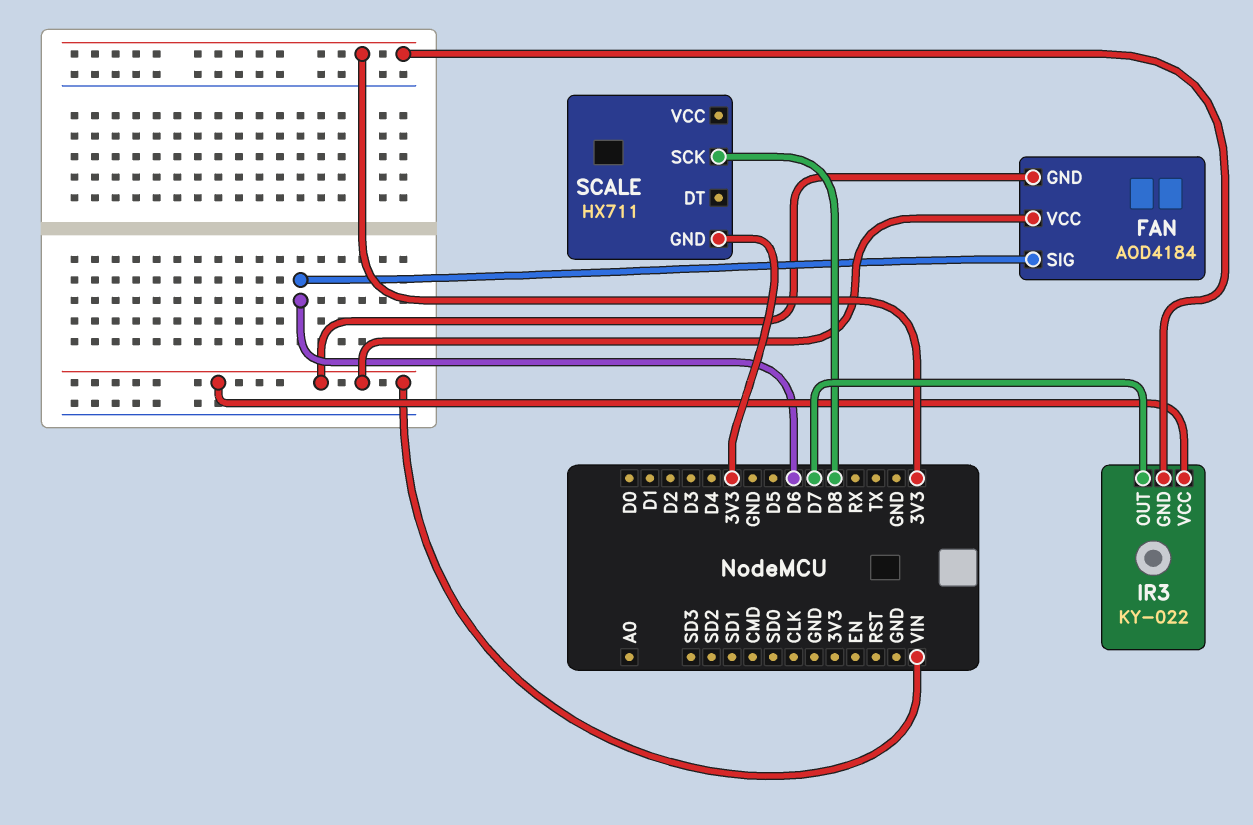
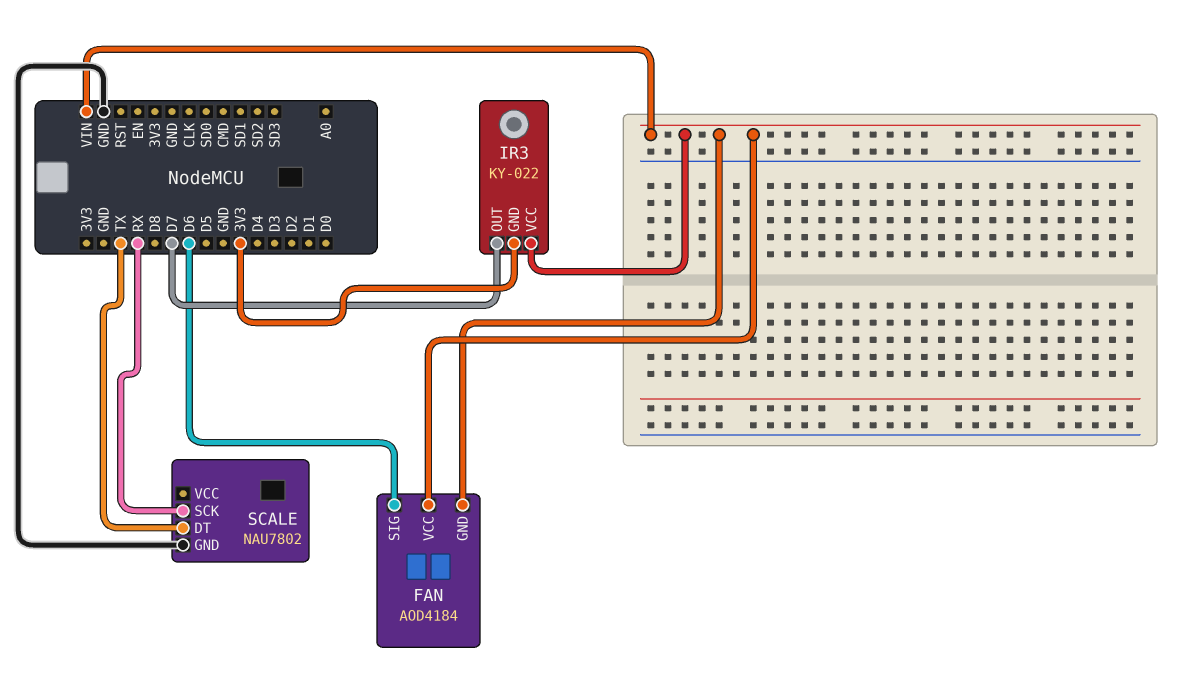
SCALE: HX711 -> NAU7802
SCALE pin DT: none -> TX
SCALE pin GND: 3V3 -> GND
SCALE pin SCK: D8 -> RX

